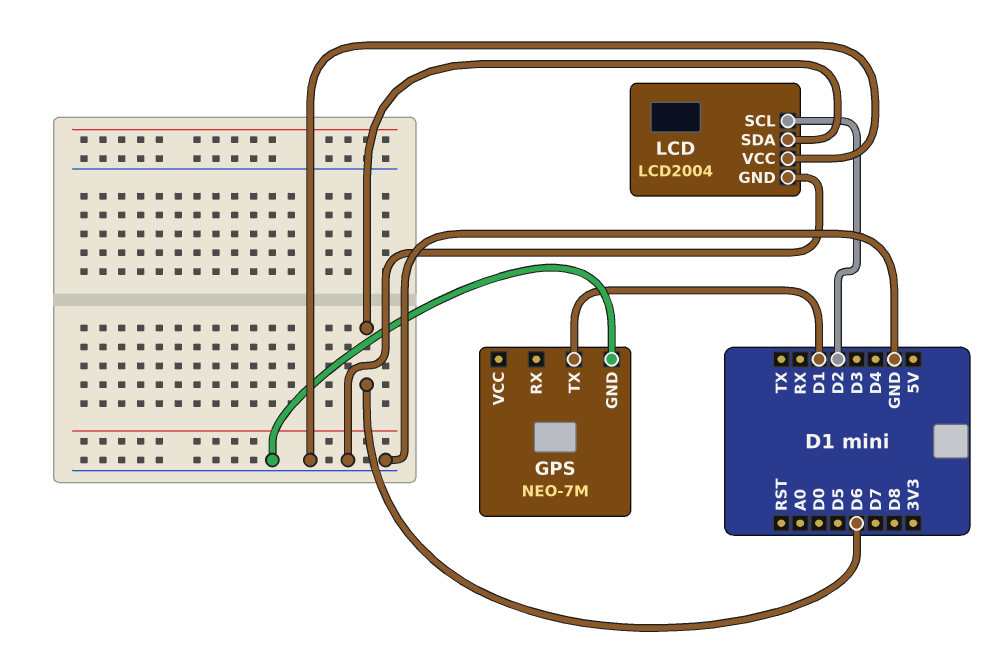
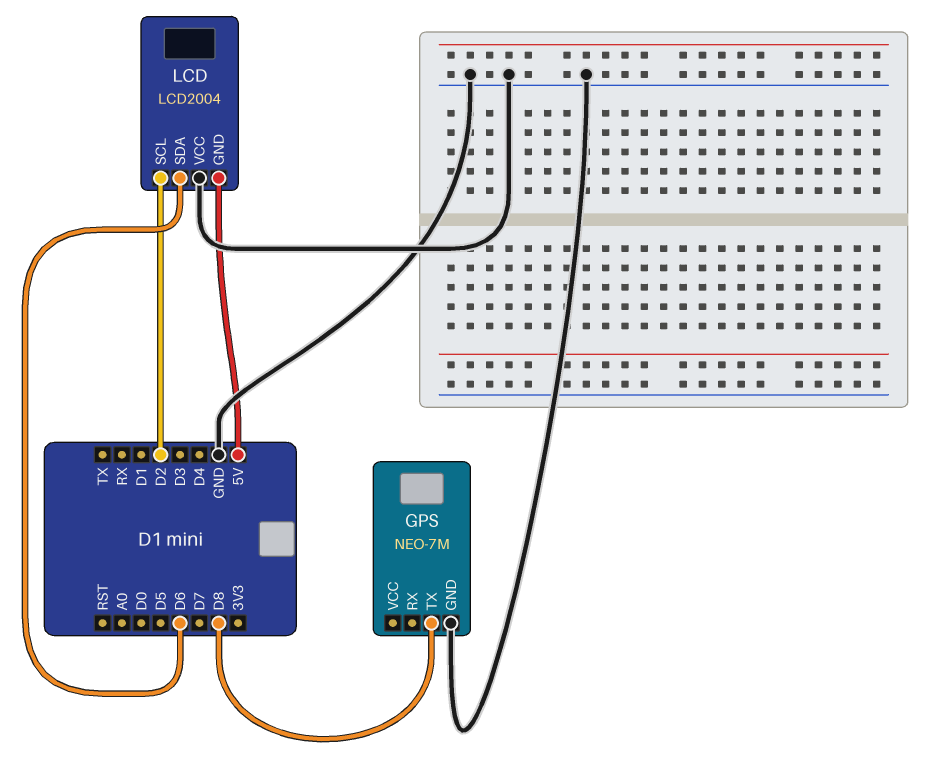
GPS pin TX: D1 -> D8
LCD pin GND: GND -> 5V

